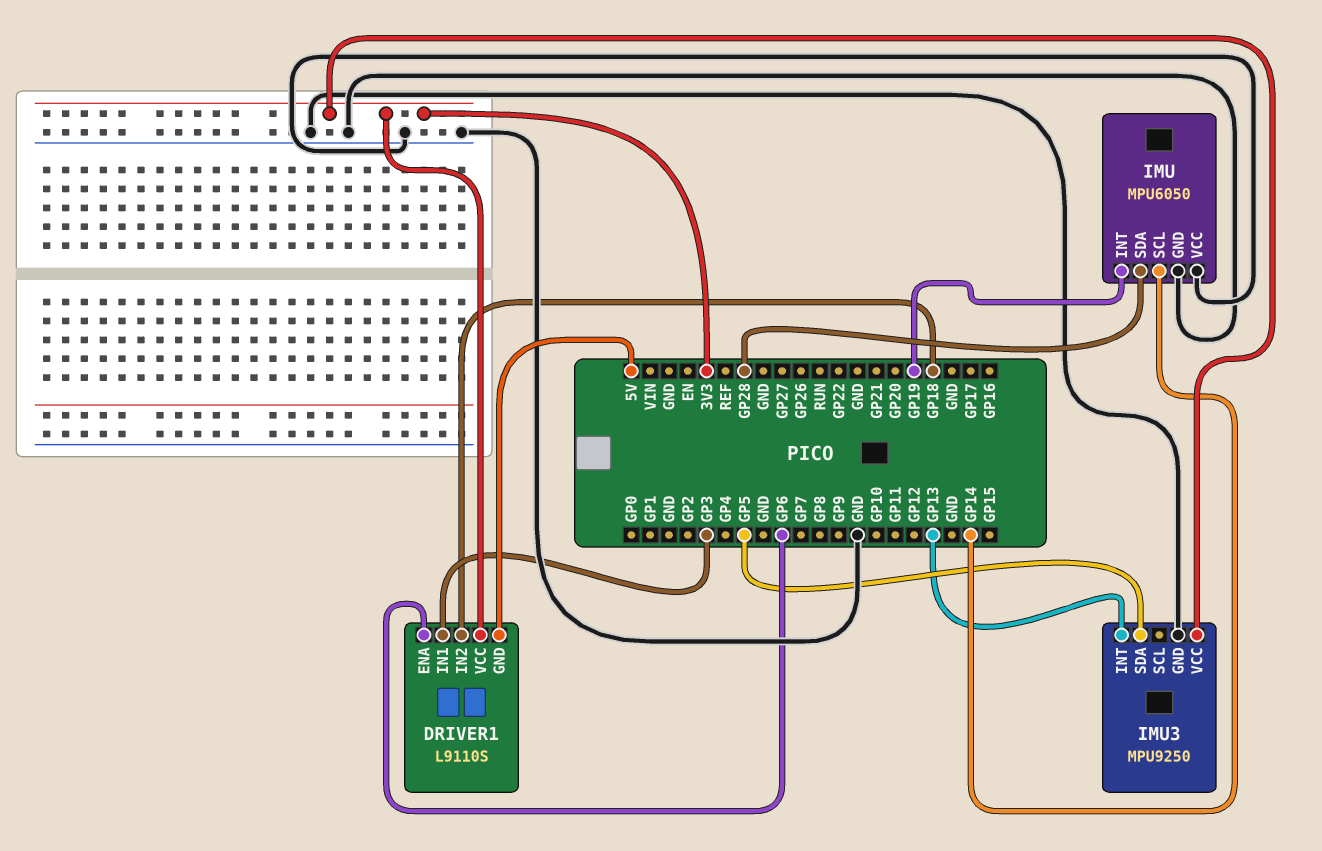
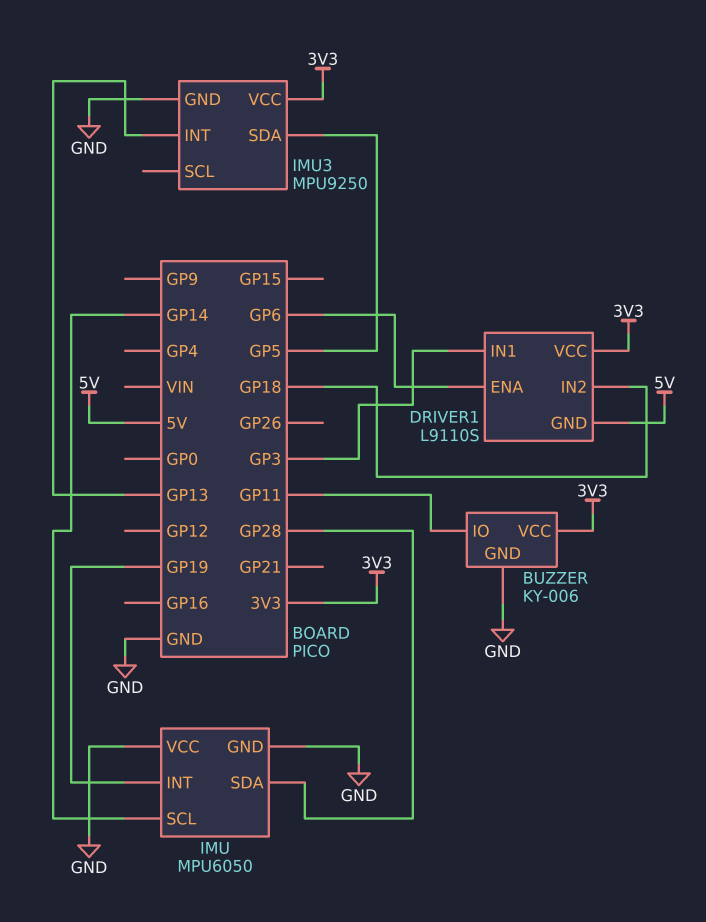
BUZZER: none -> KY-006
BUZZER pin GND: none -> GND
BUZZER pin IO: none -> GP11
BUZZER pin VCC: none -> 3V3

